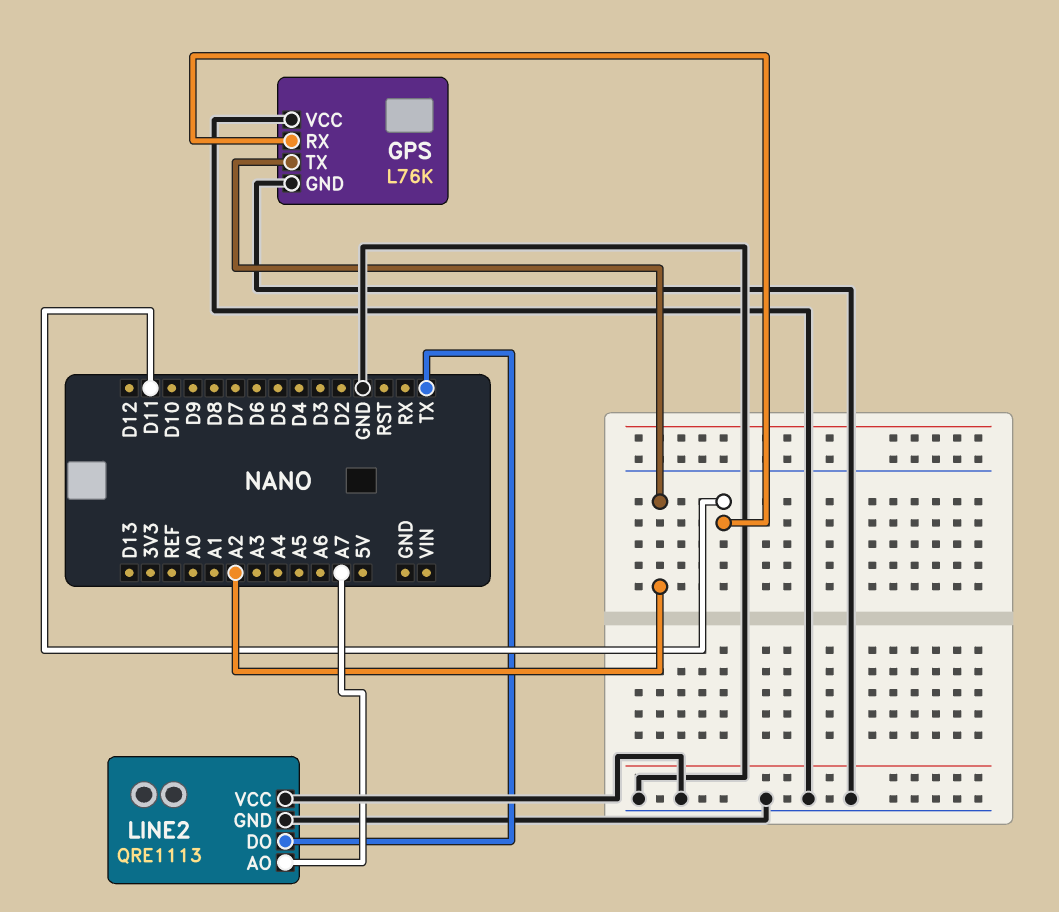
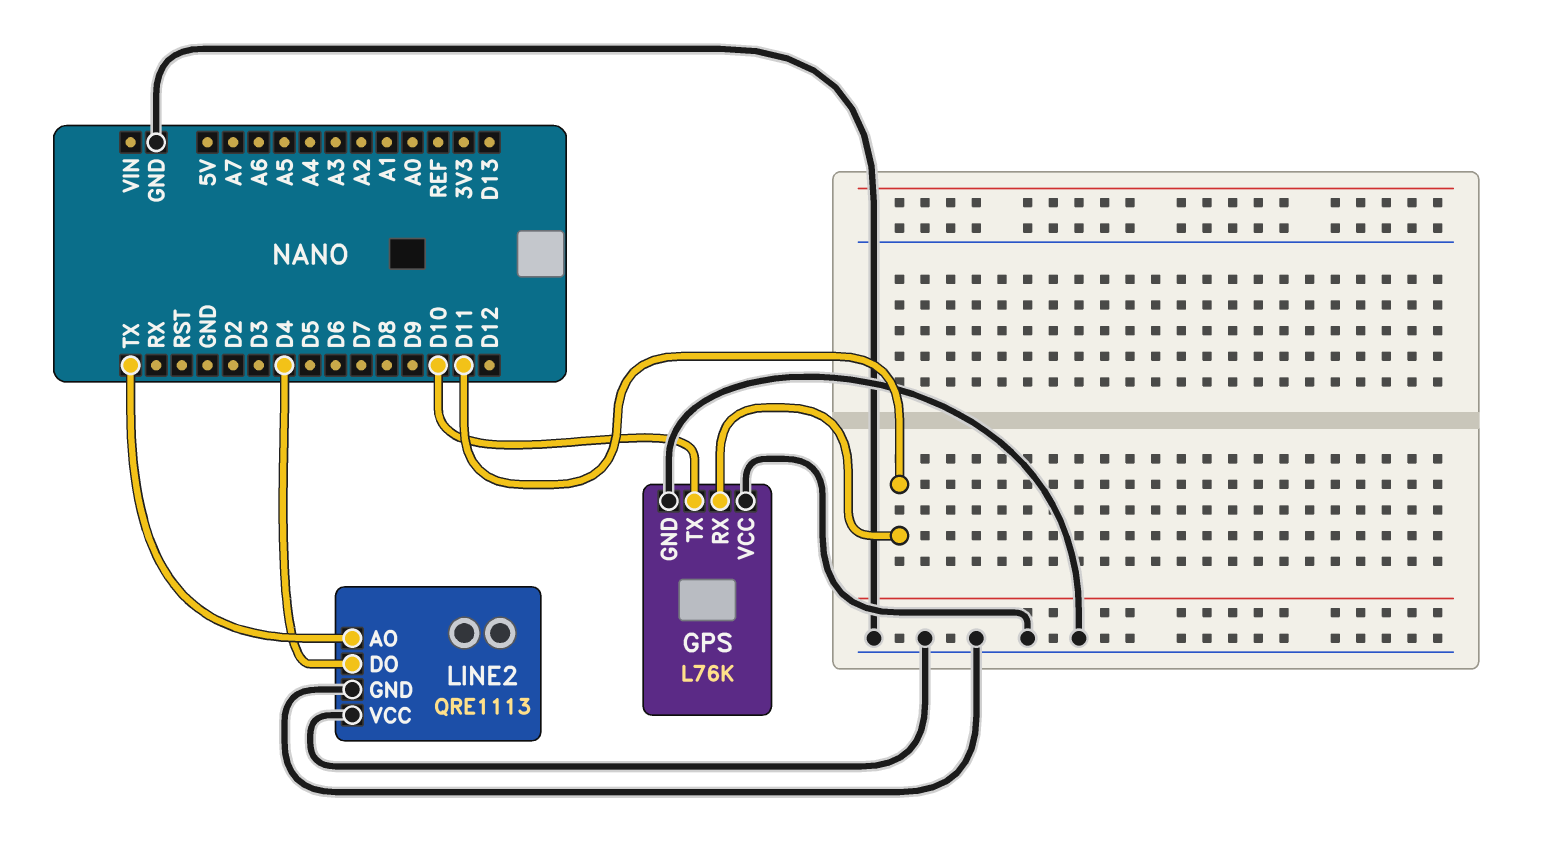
GPS pin TX: A2 -> D10
LINE2 pin AO: A7 -> TX
LINE2 pin DO: TX -> D4

